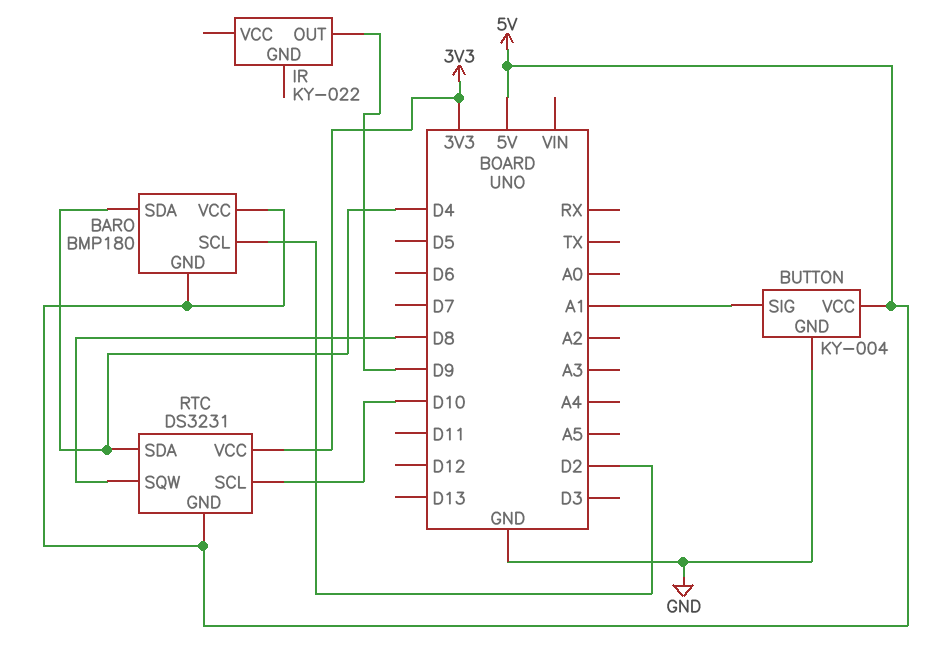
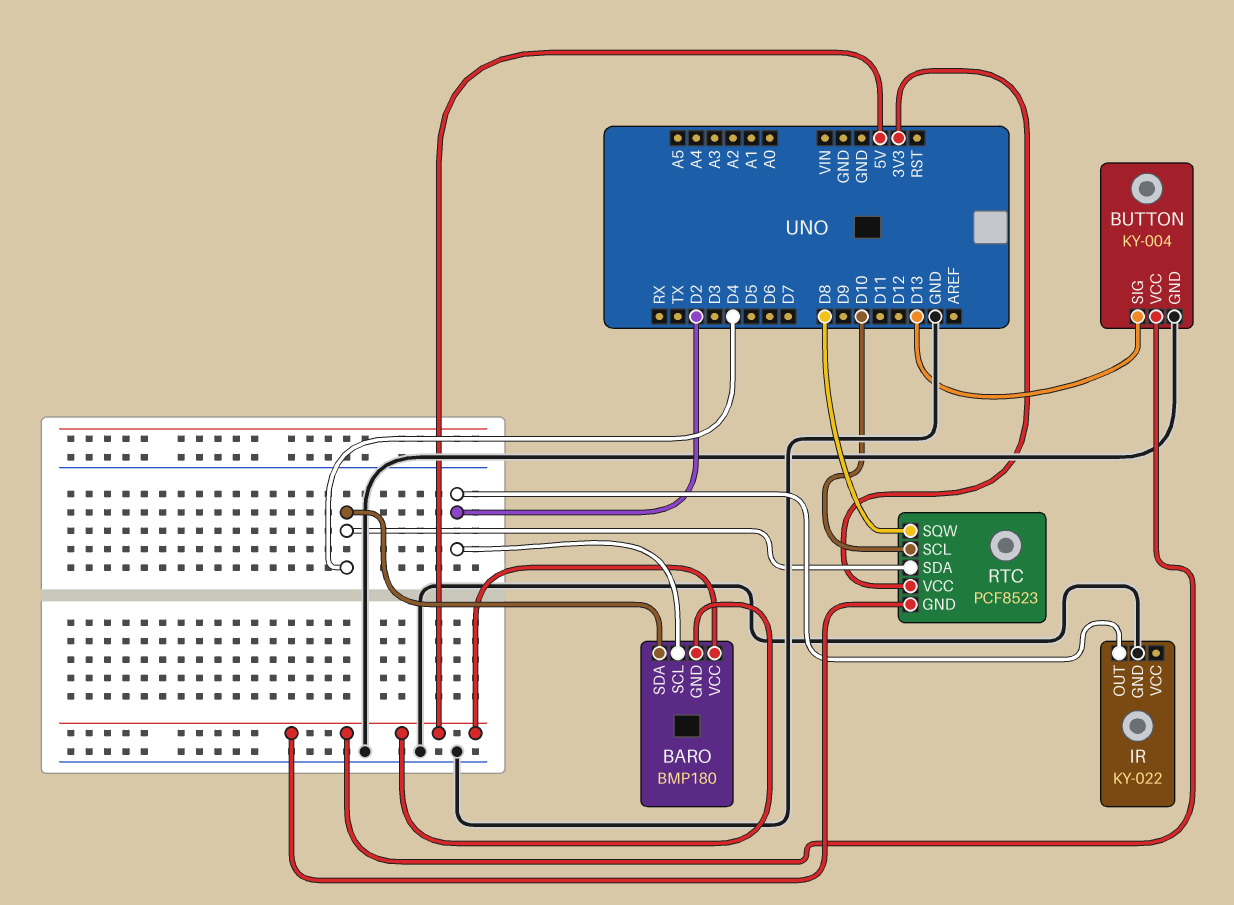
BUTTON pin SIG: A1 -> D13
IR pin GND: none -> GND
IR pin OUT: D9 -> D2
RTC: DS3231 -> PCF8523

